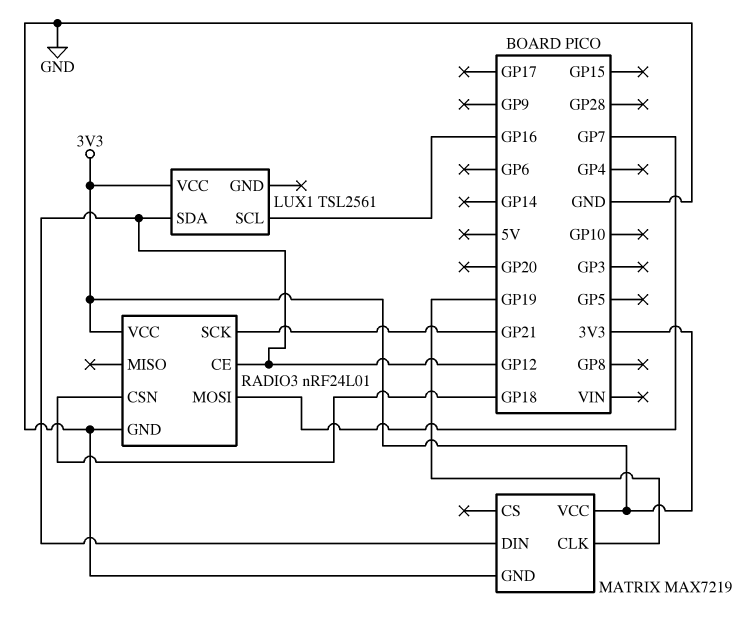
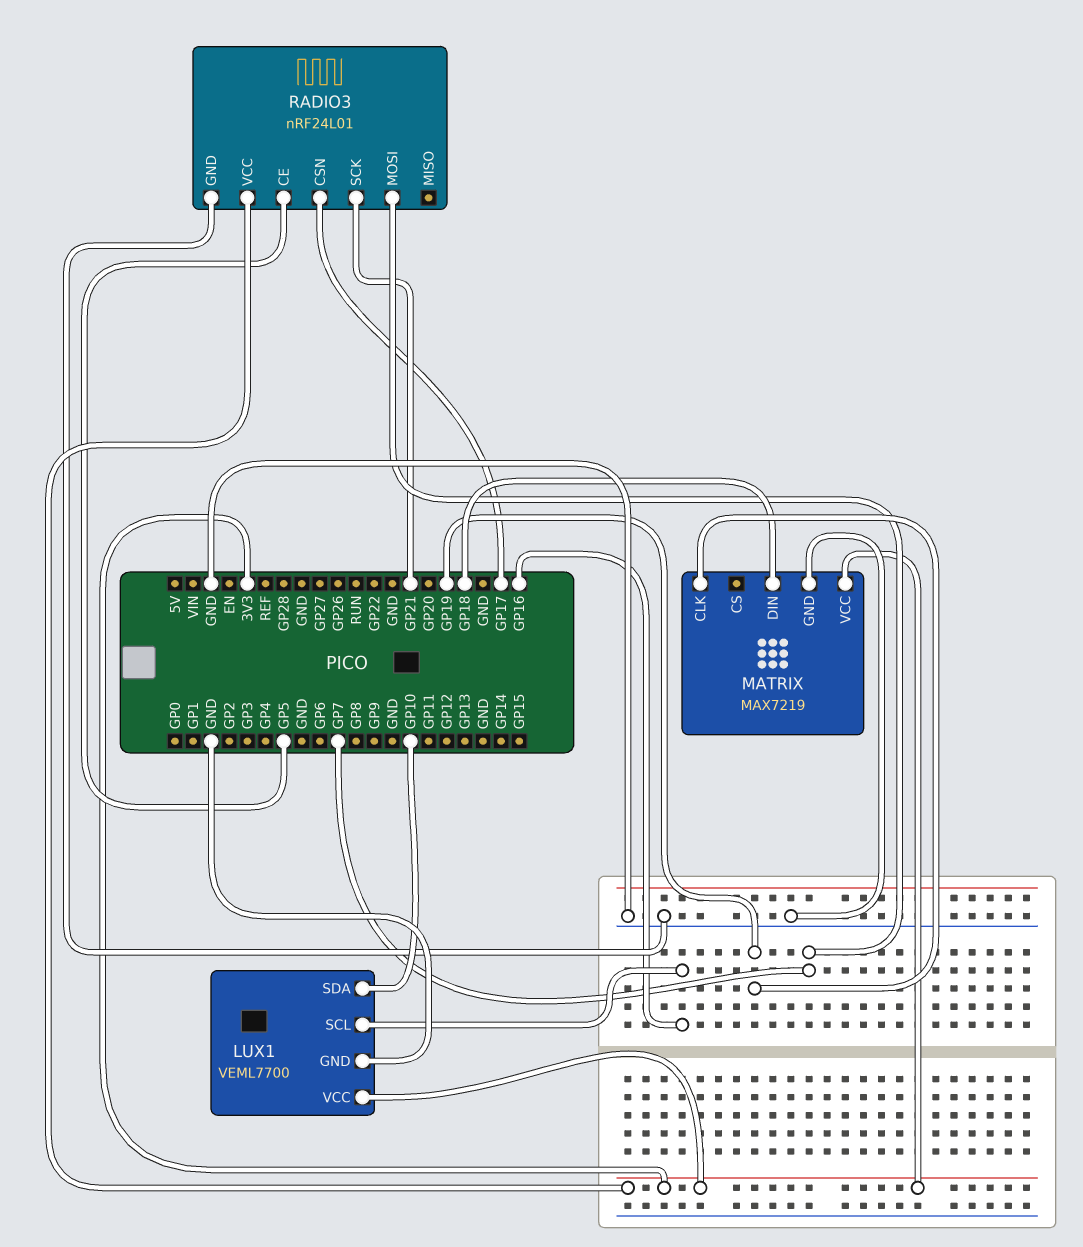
LUX1: TSL2561 -> VEML7700
LUX1 pin GND: none -> GND
LUX1 pin SDA: GP12 -> GP10
MATRIX pin DIN: GP12 -> GP18
RADIO3 pin CE: GP12 -> GP5
RADIO3 pin CSN: GP18 -> GP17

